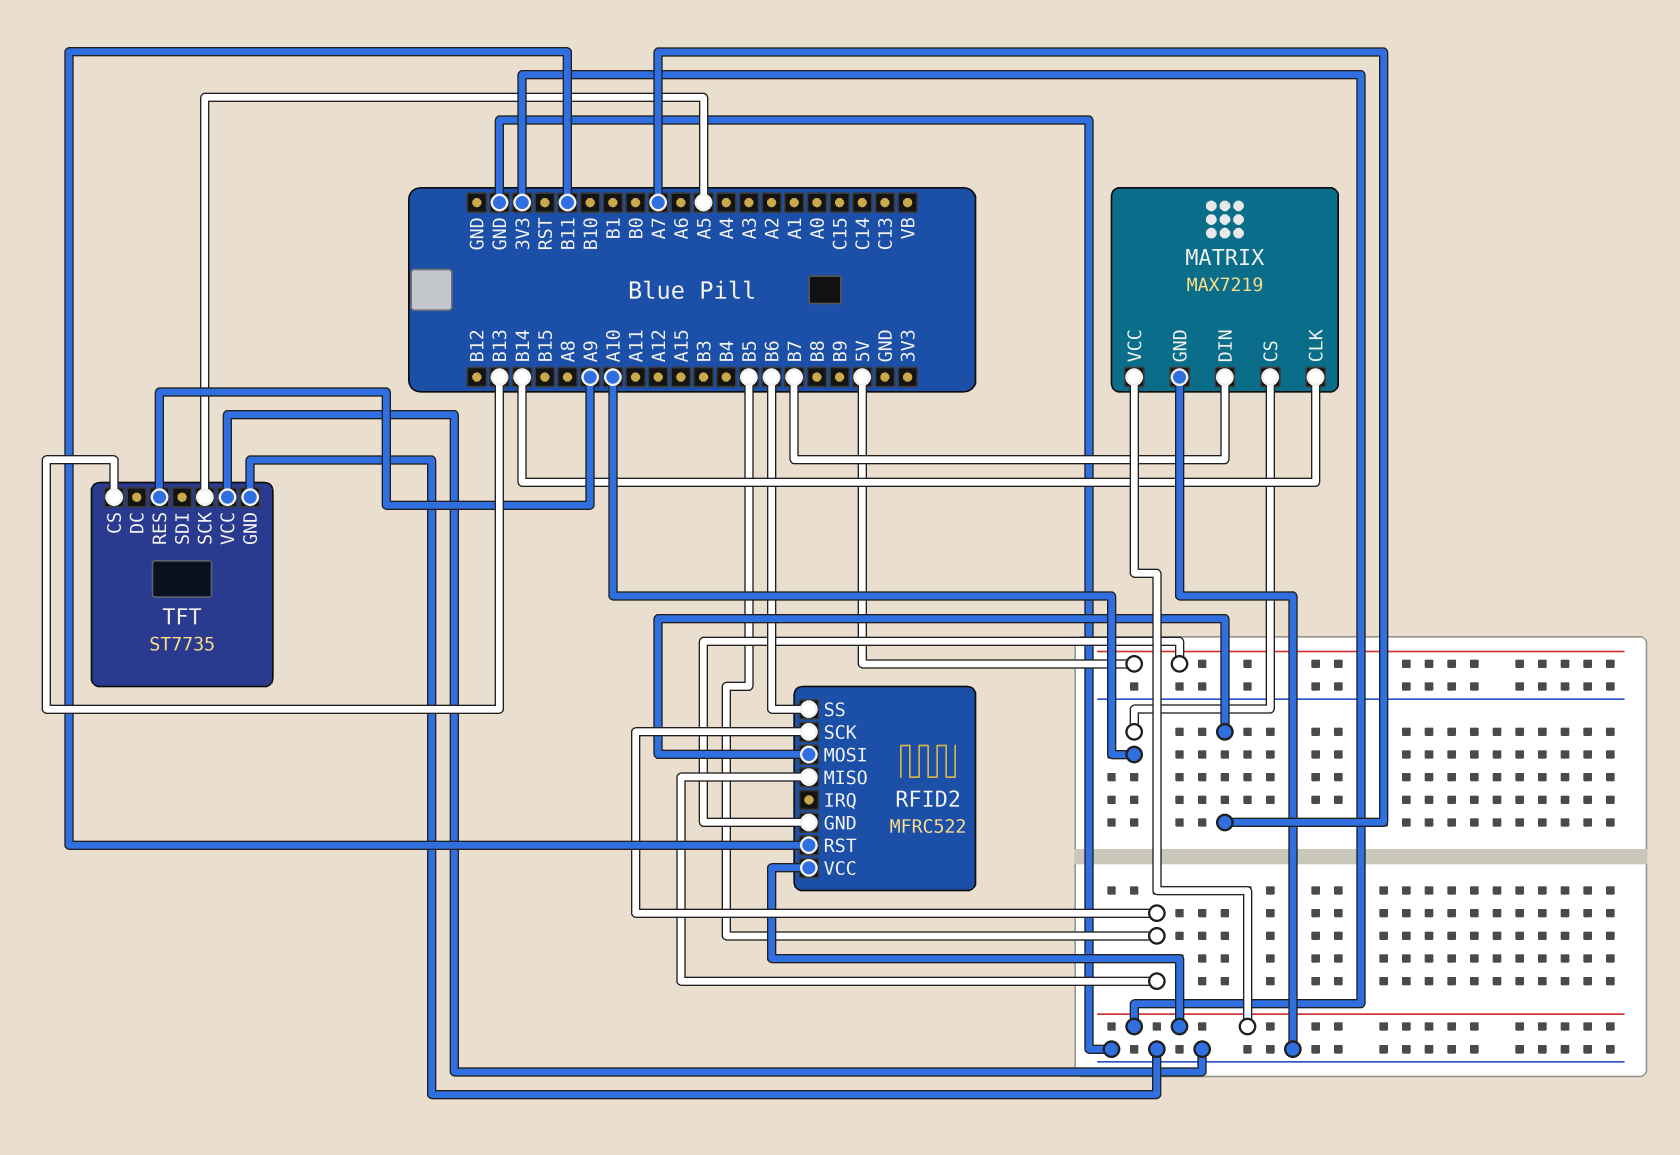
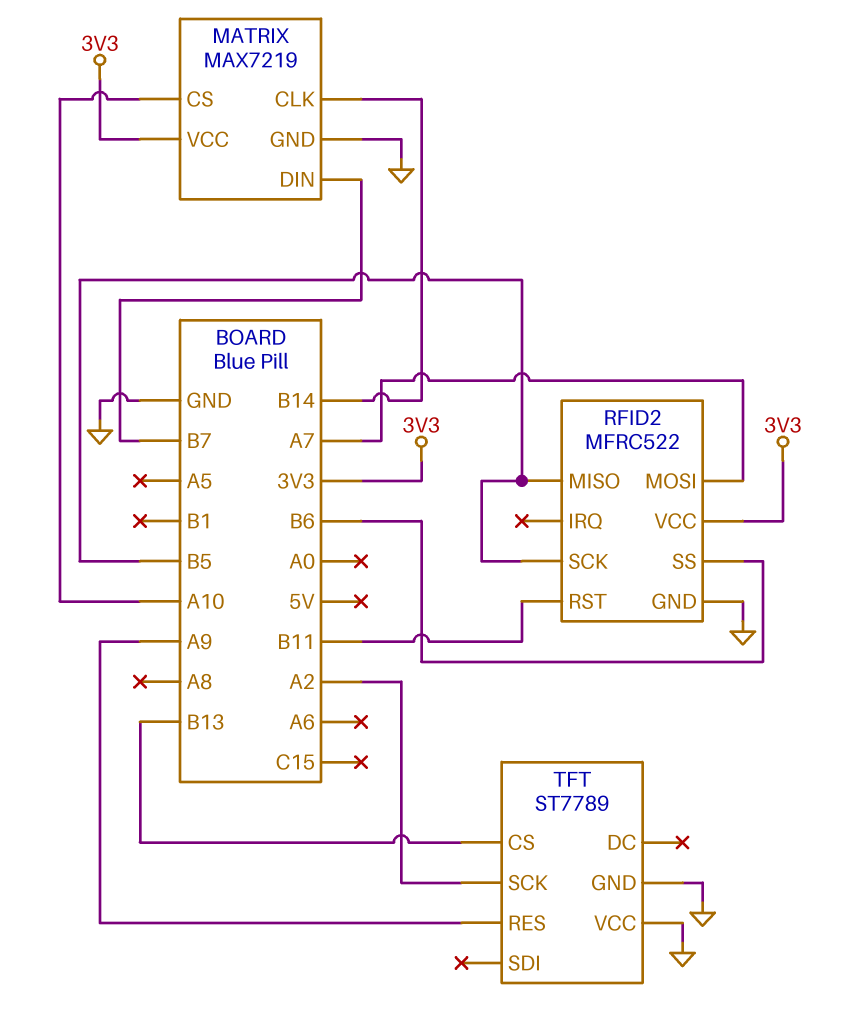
RFID2 pin GND: 5V -> GND
TFT: ST7735 -> ST7789
TFT pin SCK: A5 -> A2

